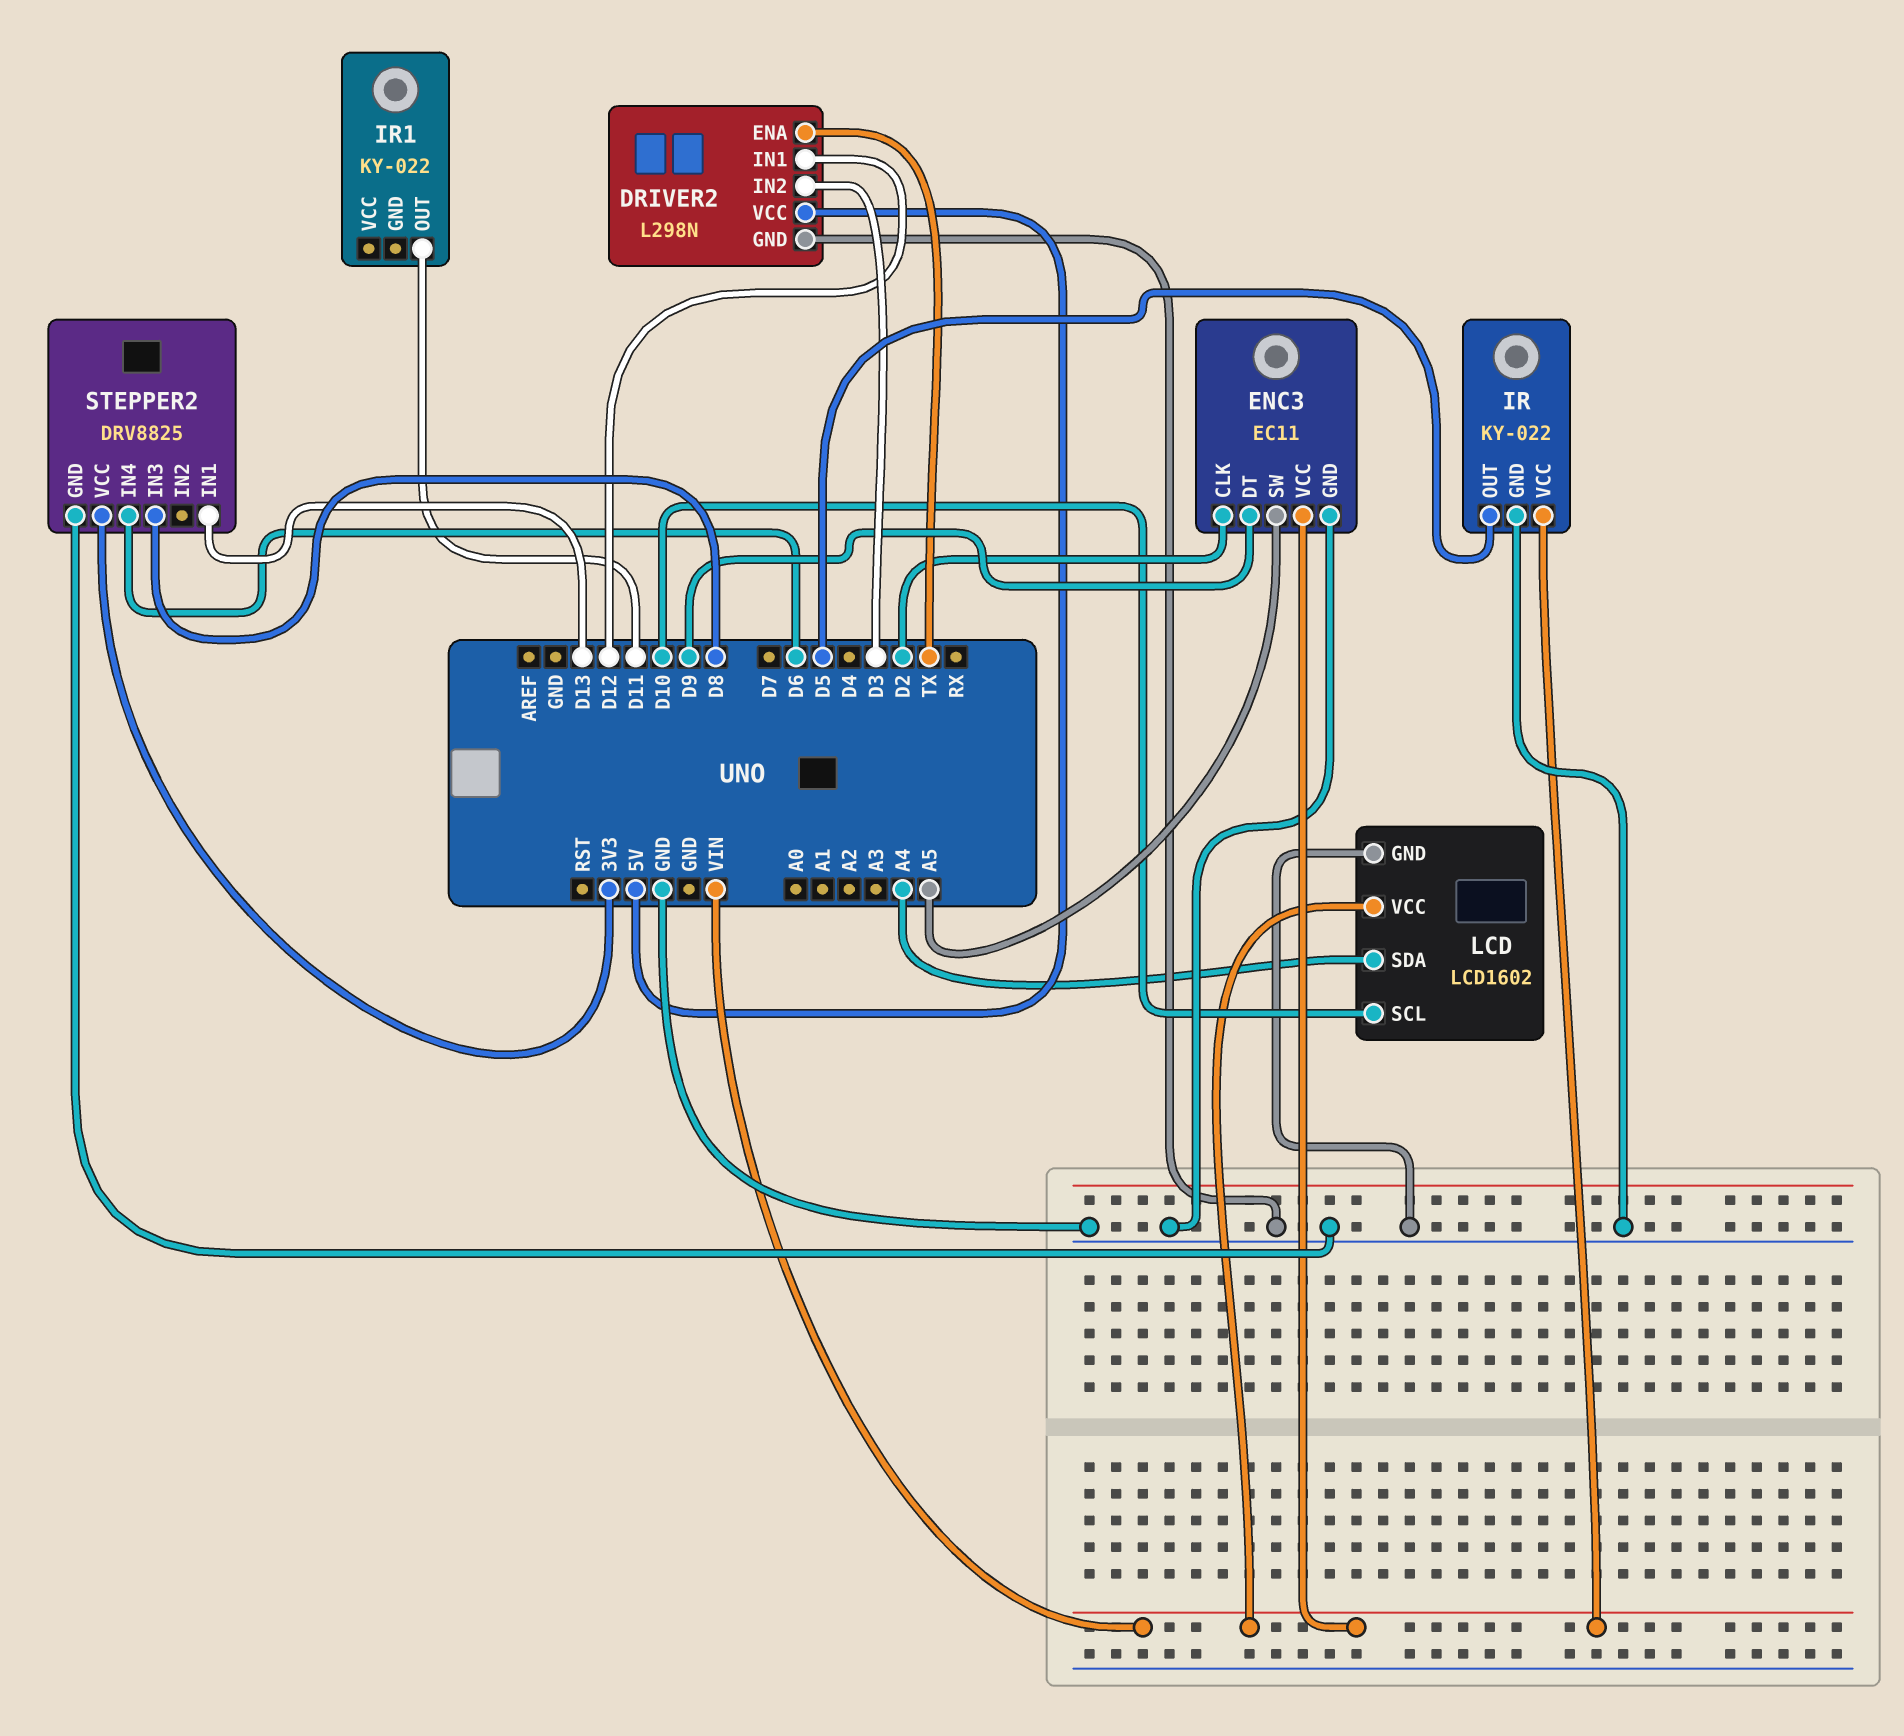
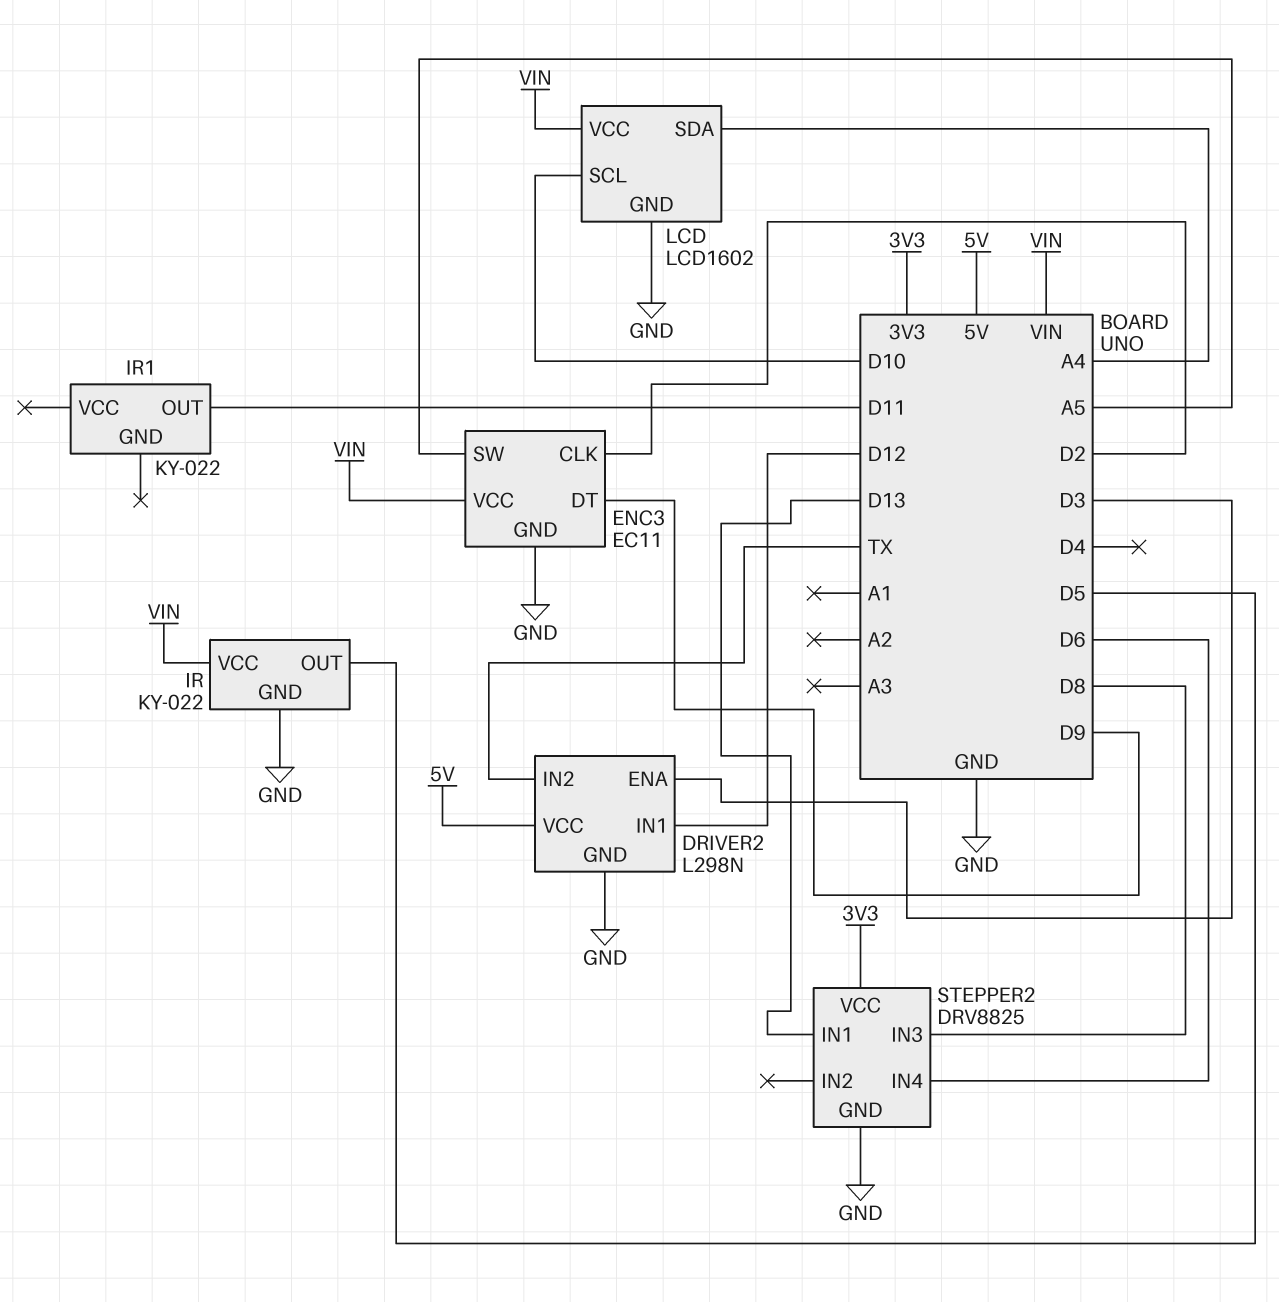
DRIVER2 pin ENA: TX -> D3
DRIVER2 pin IN2: D3 -> TX

